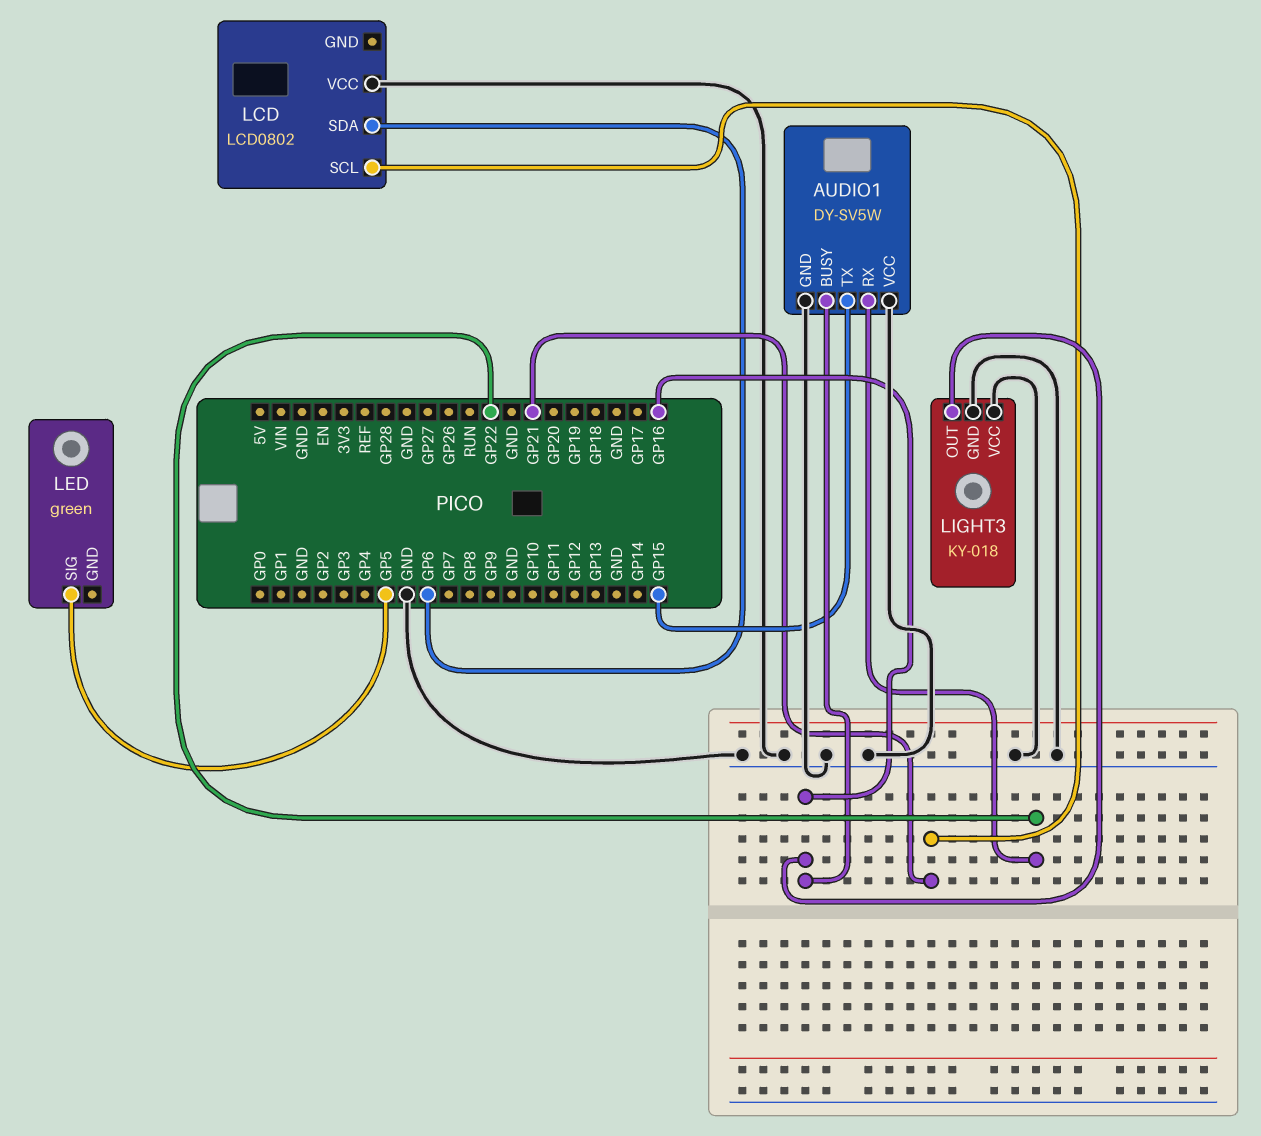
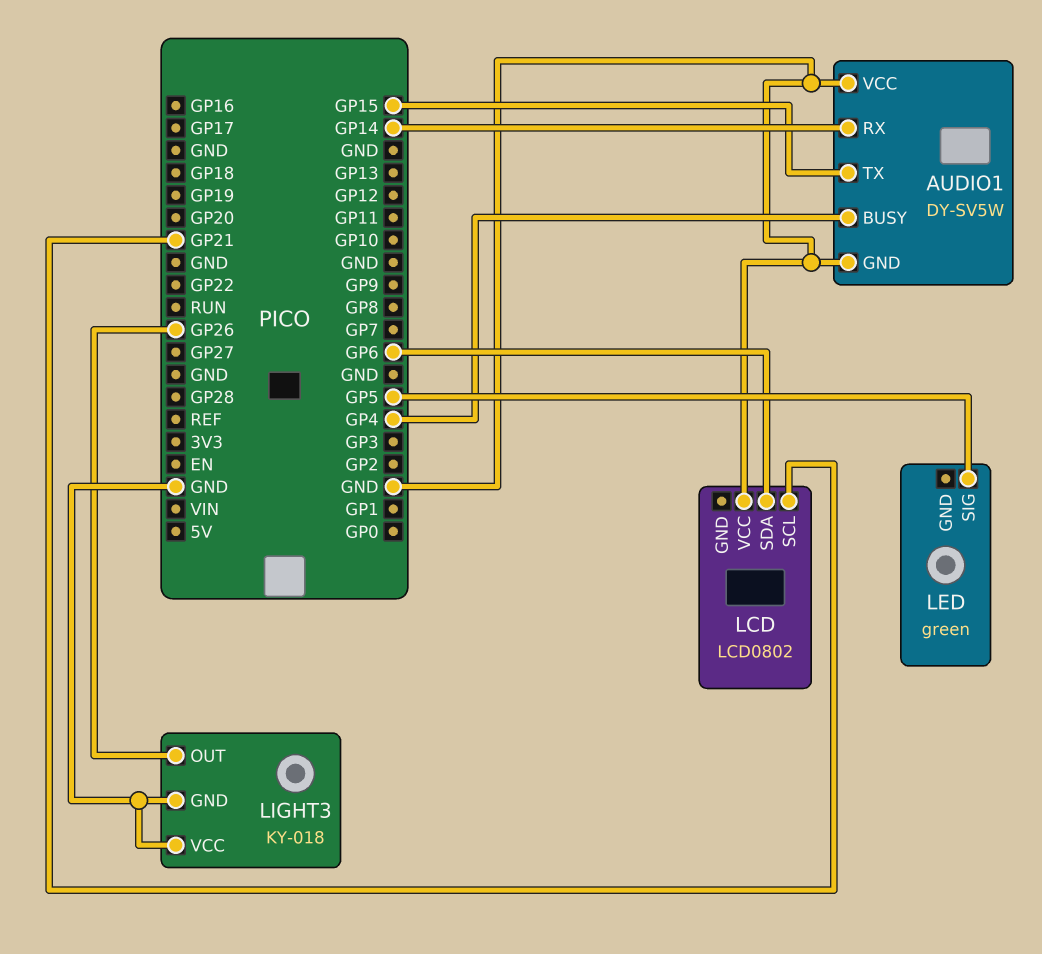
AUDIO1 pin BUSY: GP16 -> GP4
AUDIO1 pin RX: GP22 -> GP14
LIGHT3 pin OUT: GP16 -> GP26

